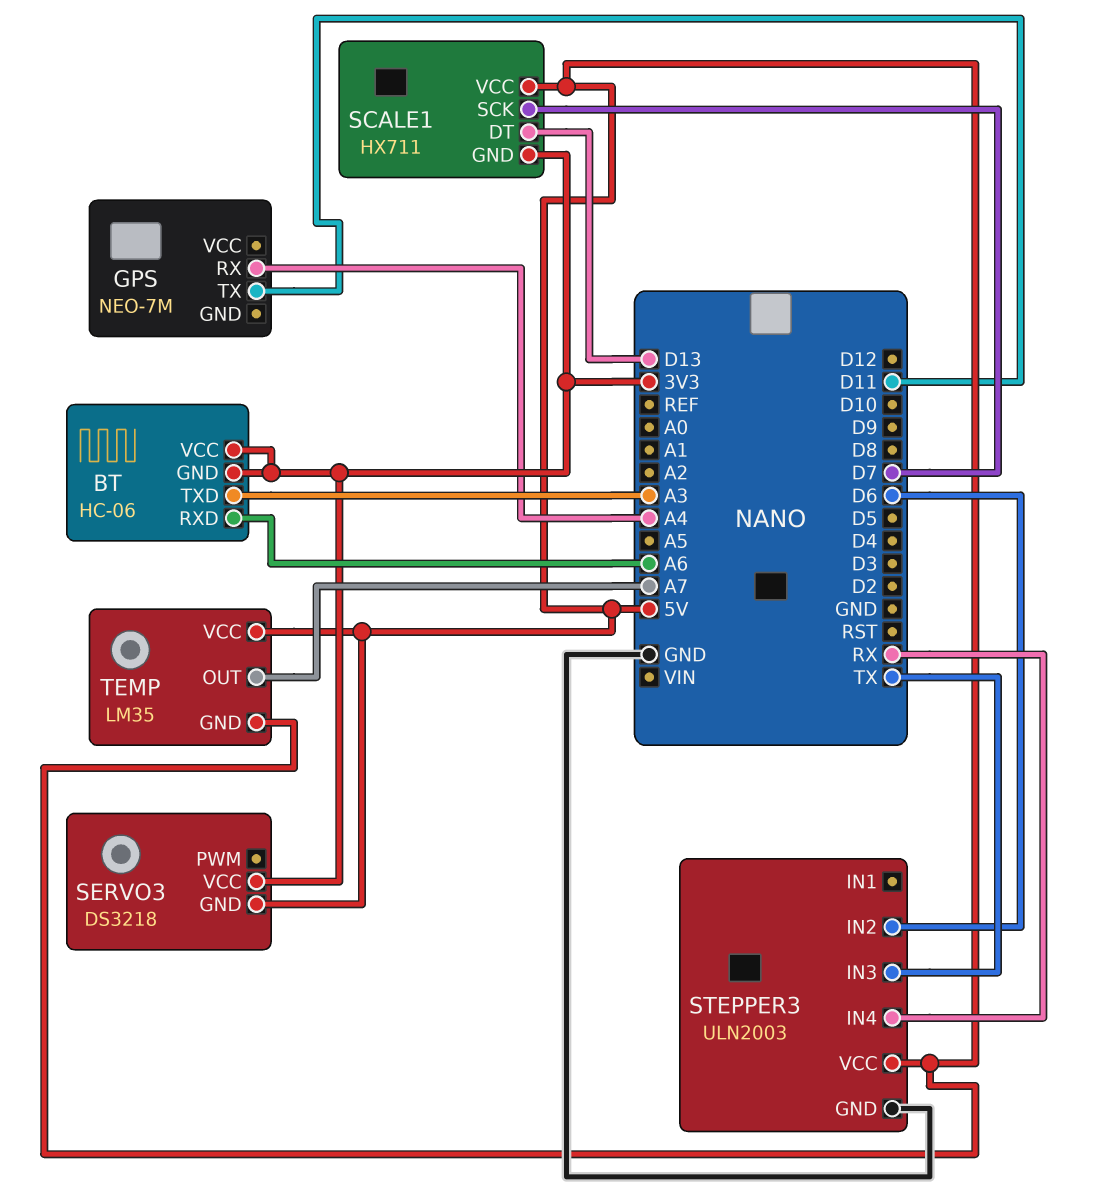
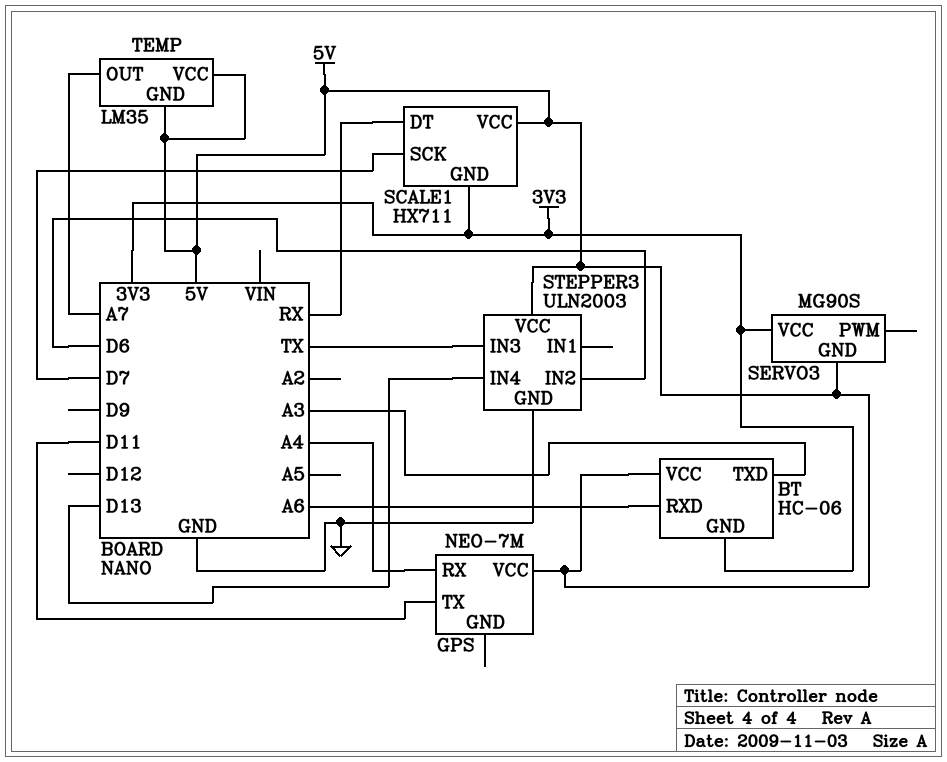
BT pin VCC: 3V3 -> 5V
GPS pin VCC: none -> 5V
SCALE1 pin DT: D13 -> RX
SERVO3: DS3218 -> MG90S
STEPPER3 pin IN4: RX -> D13

